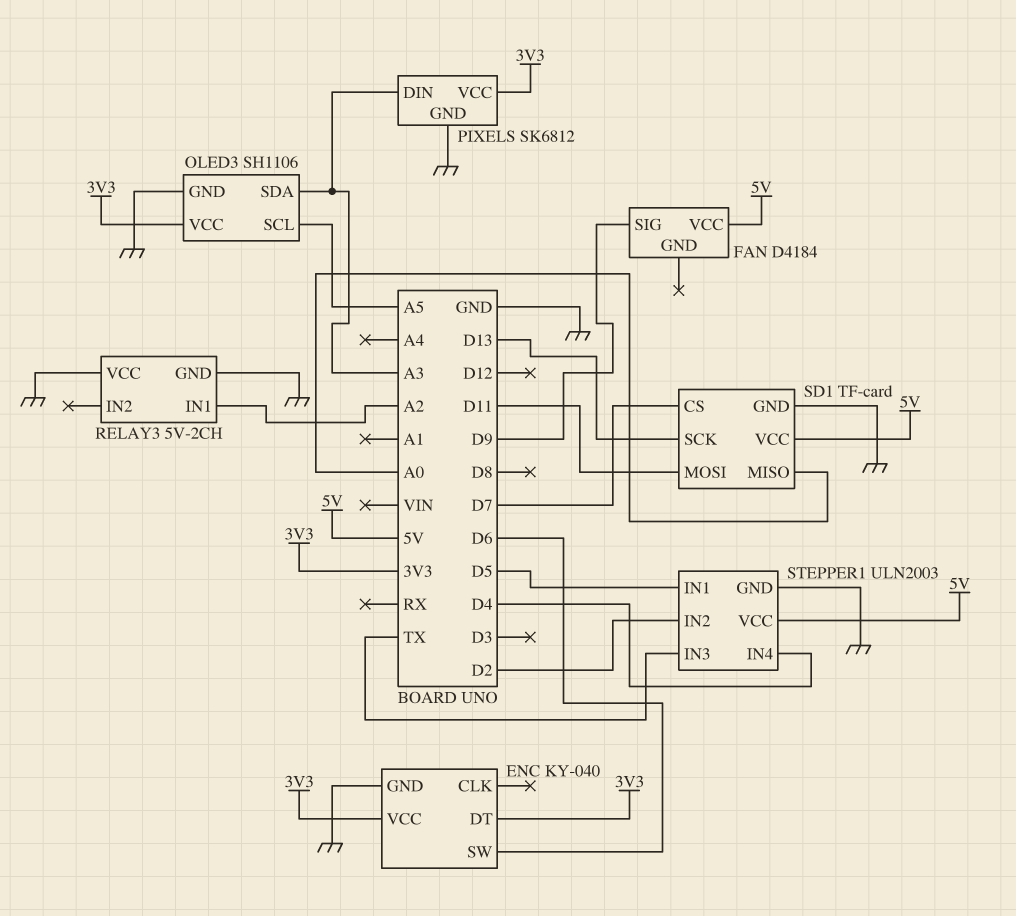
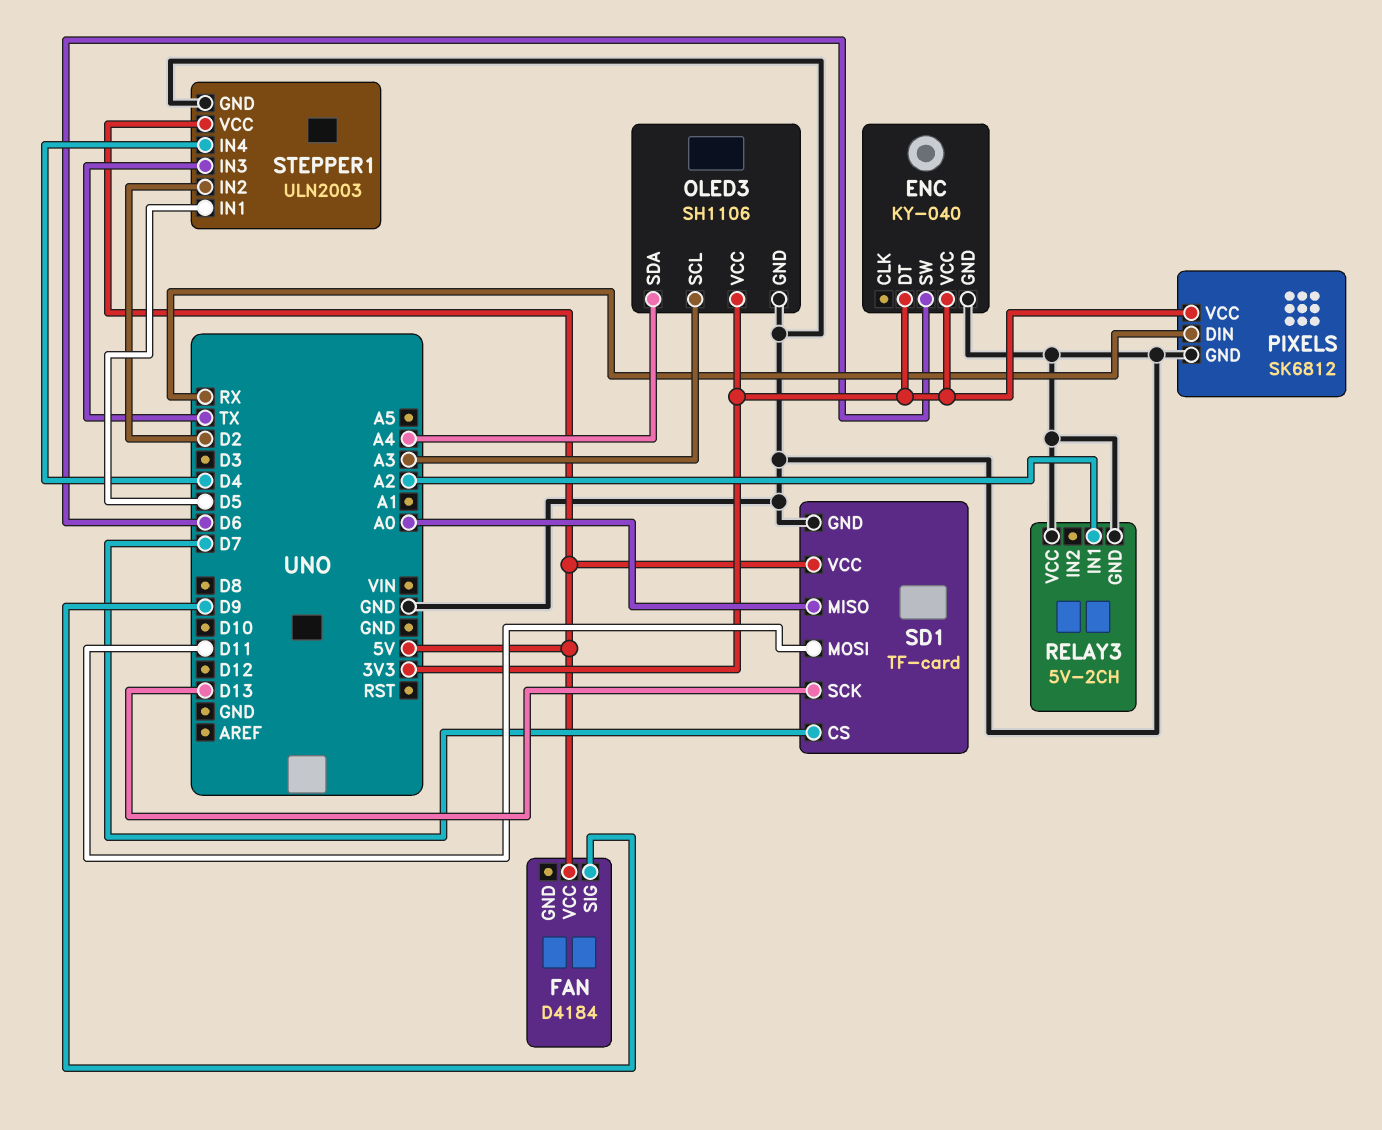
OLED3 pin SCL: A5 -> A3
OLED3 pin SDA: A3 -> A4
PIXELS pin DIN: A3 -> RX

